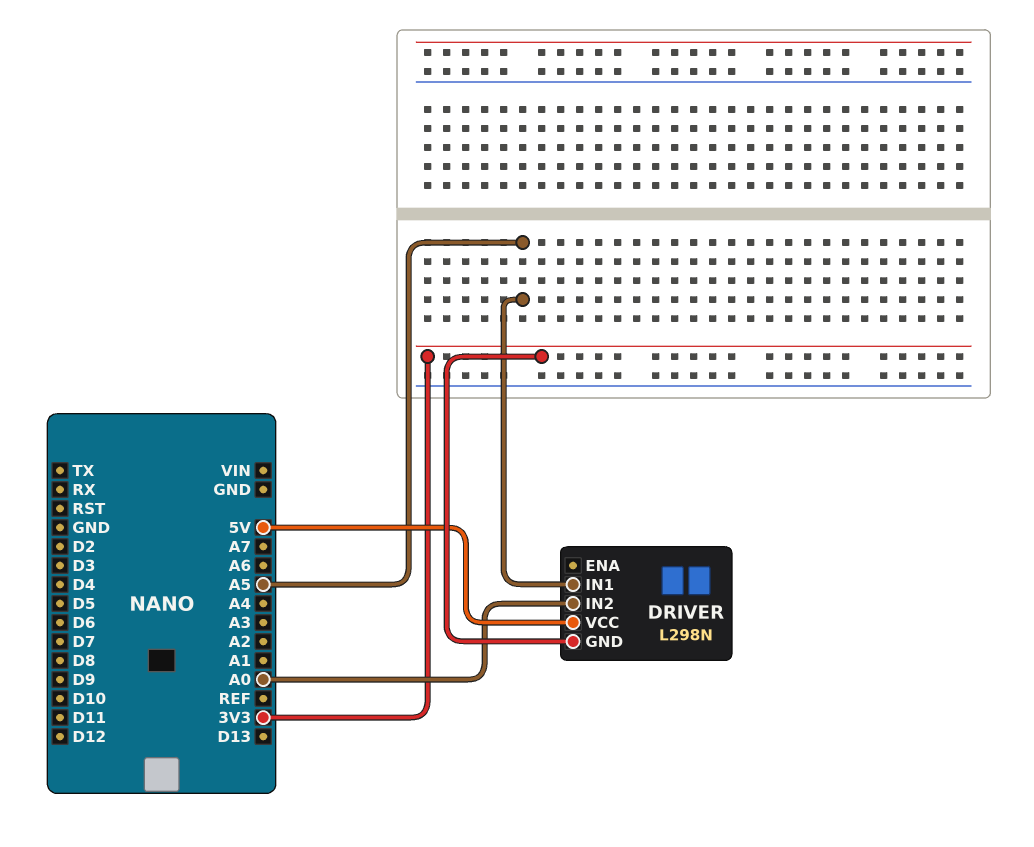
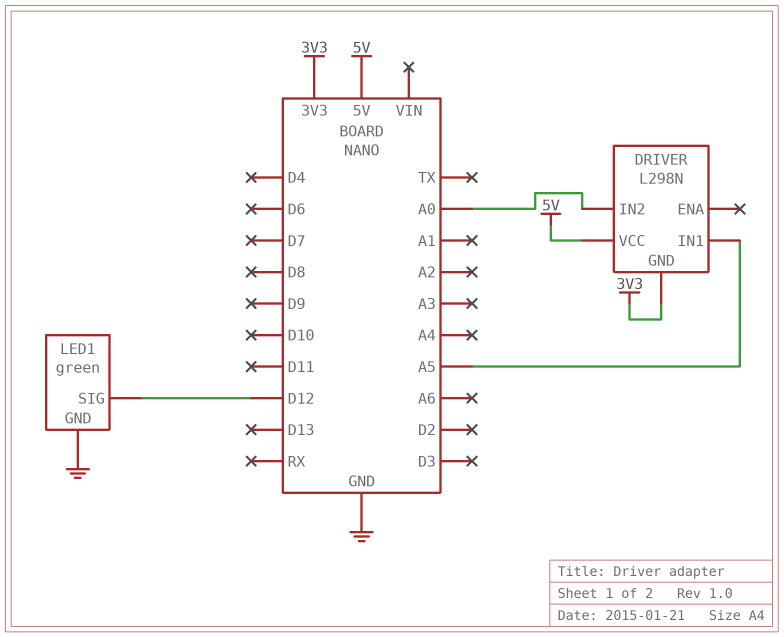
LED1: none -> green
LED1 pin GND: none -> GND
LED1 pin SIG: none -> D12

